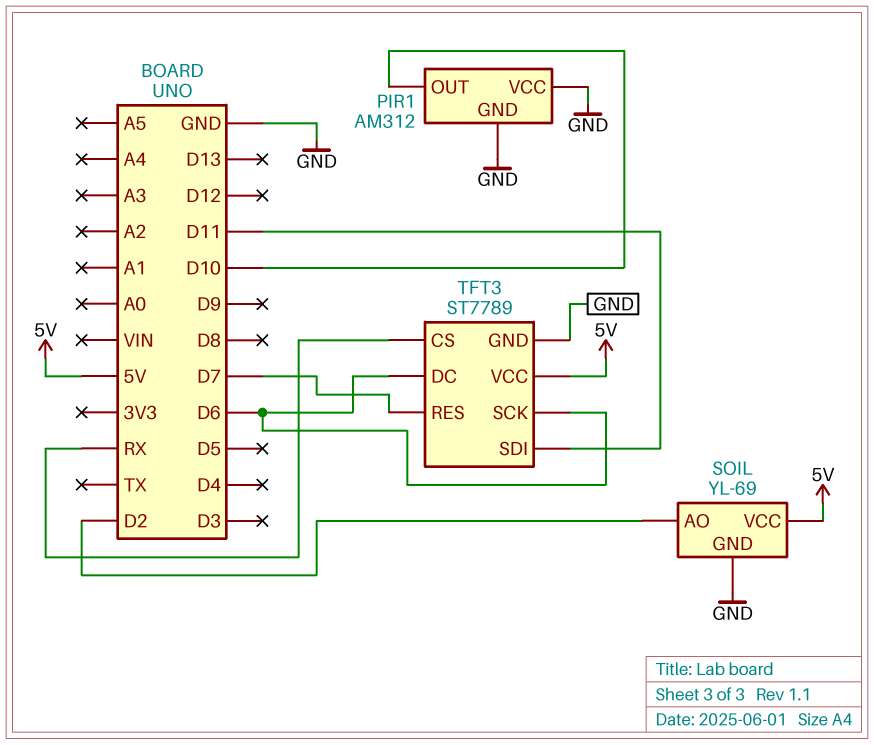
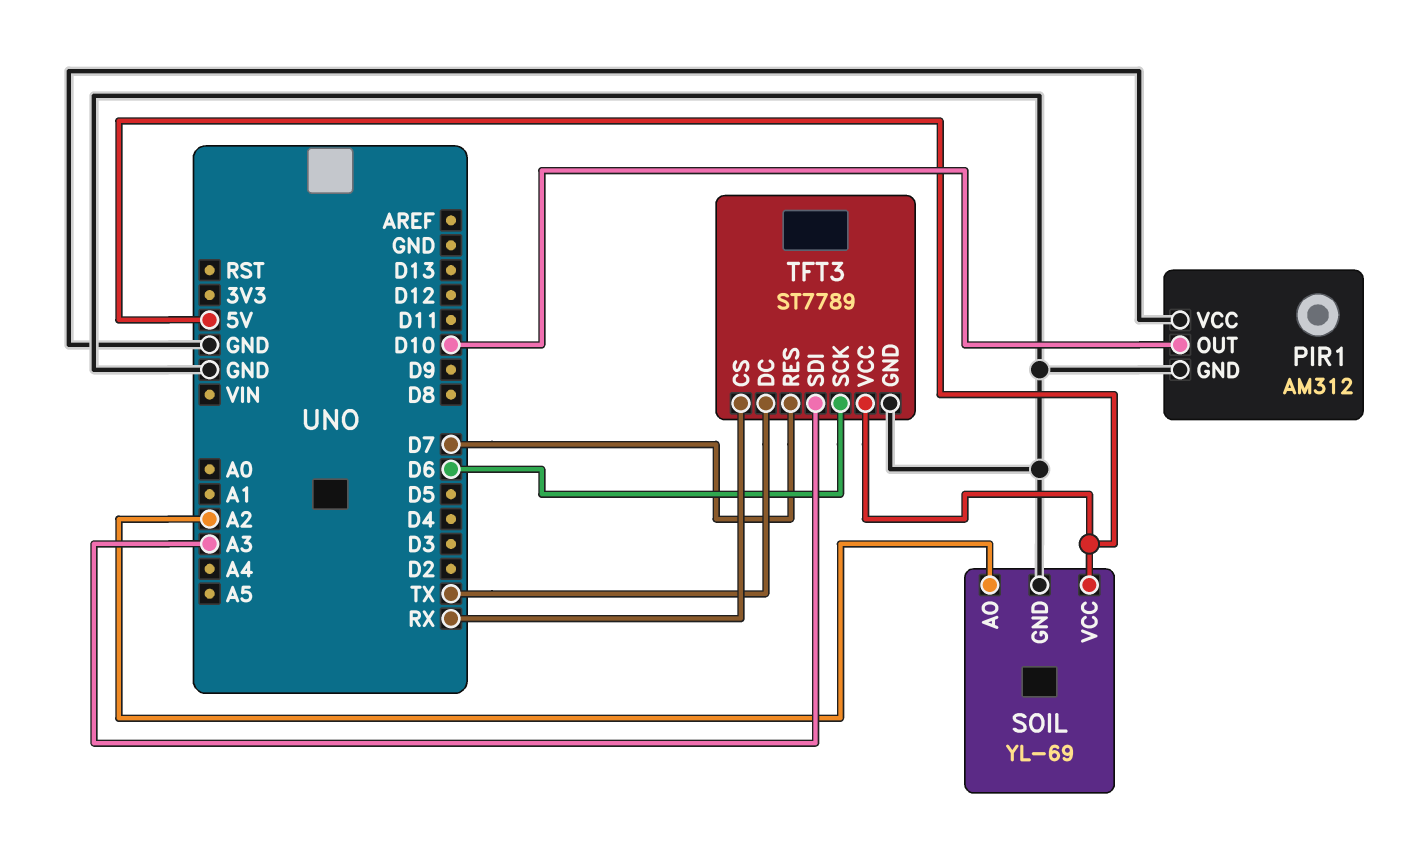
SOIL pin AO: D2 -> A2
TFT3 pin DC: D6 -> TX
TFT3 pin SDI: D11 -> A3

